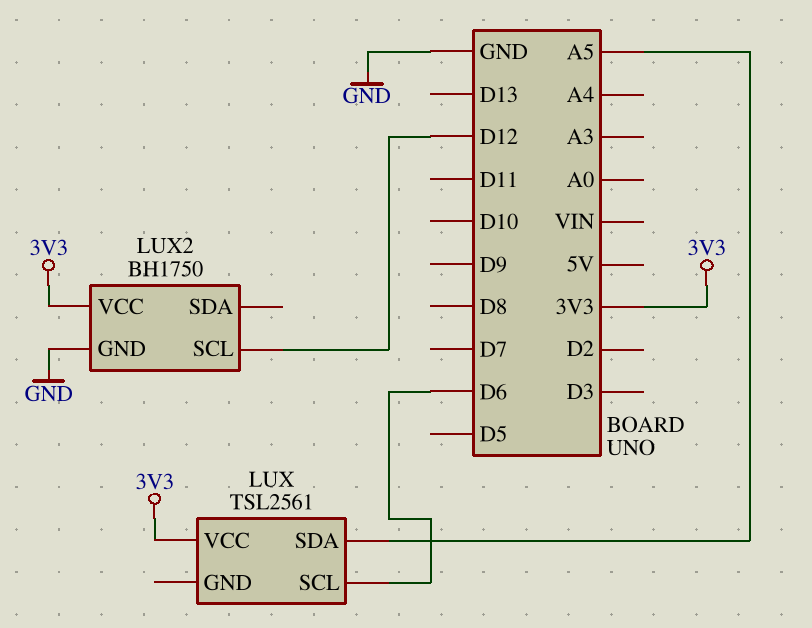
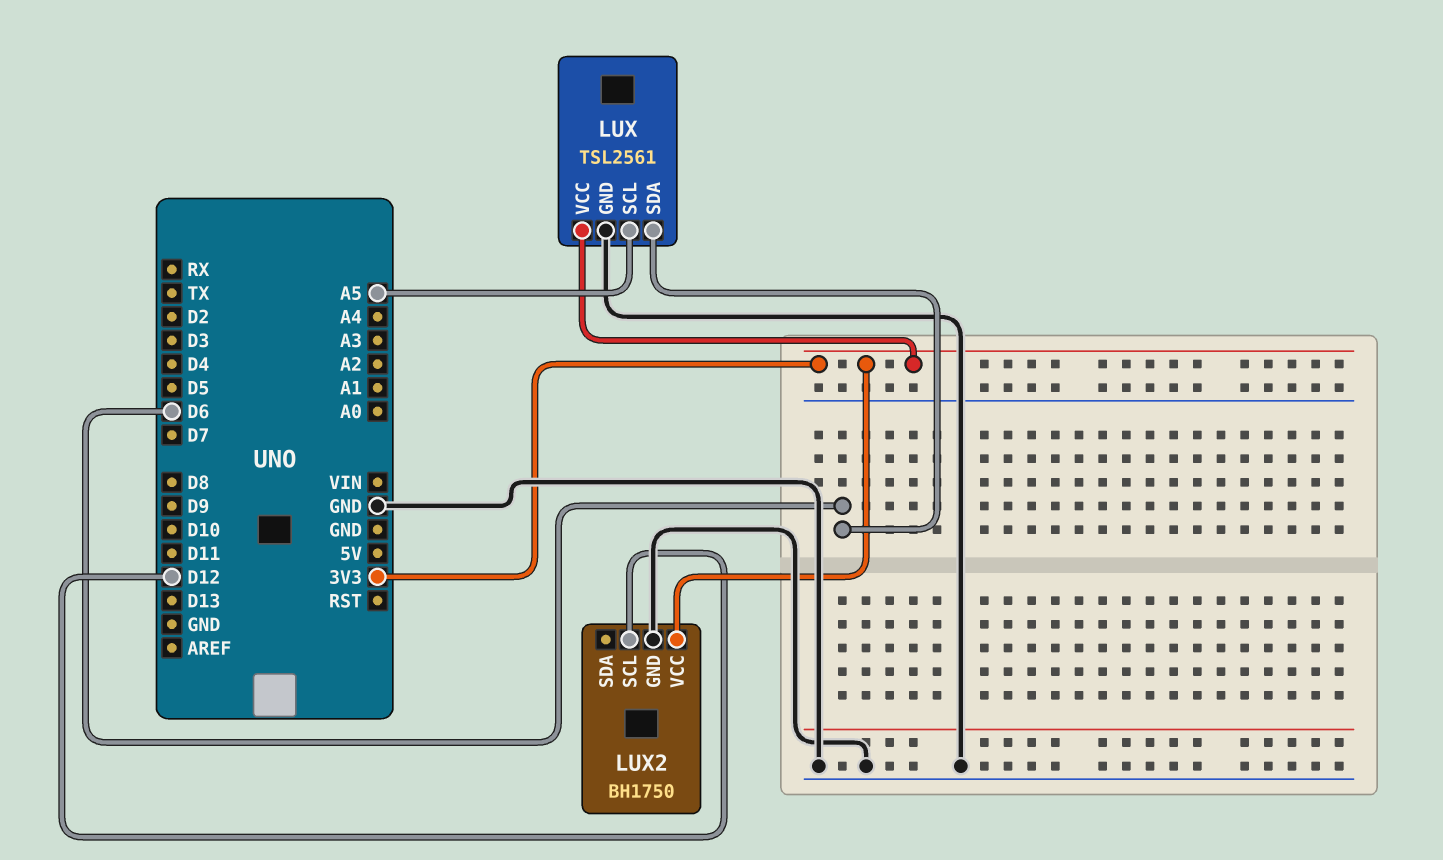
LUX pin GND: none -> GND
LUX pin SCL: D6 -> A5
LUX pin SDA: A5 -> D6

